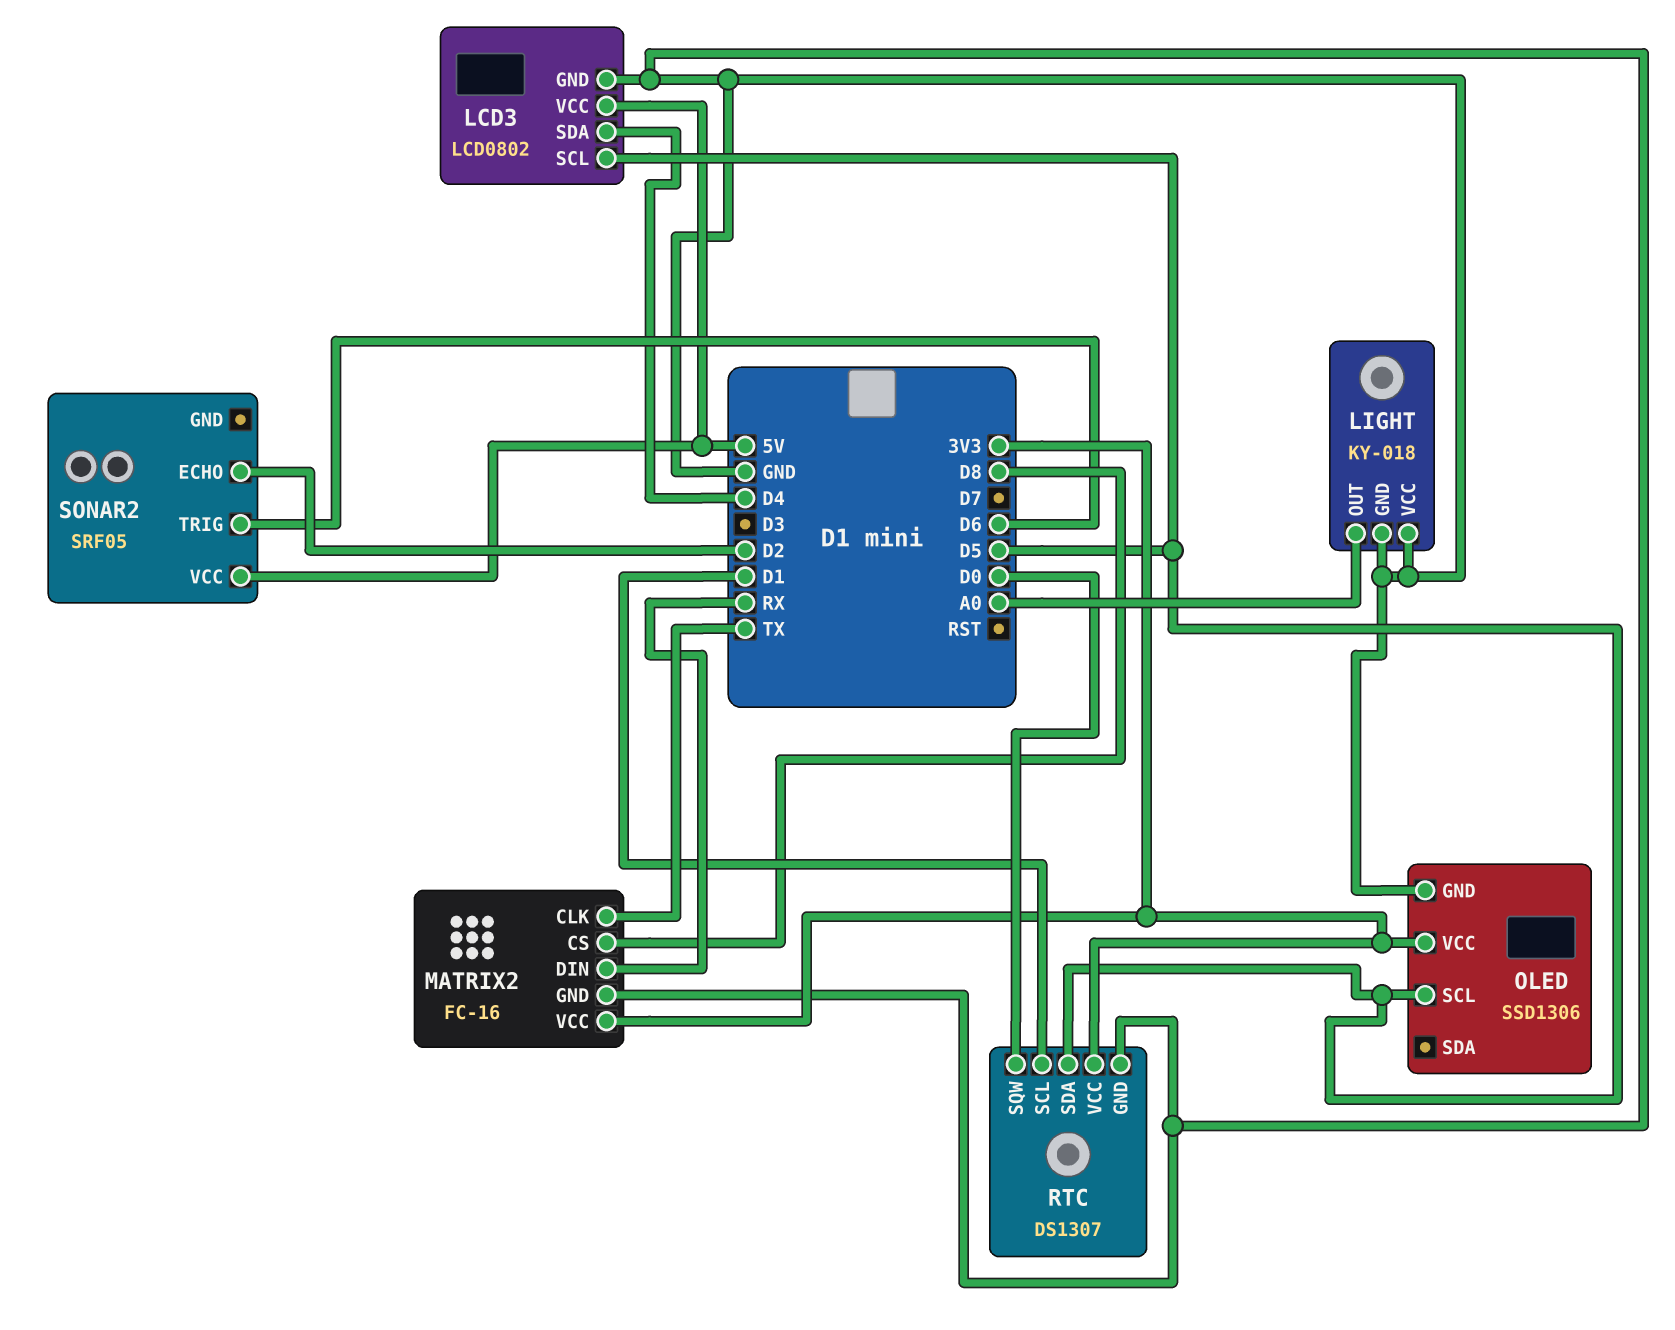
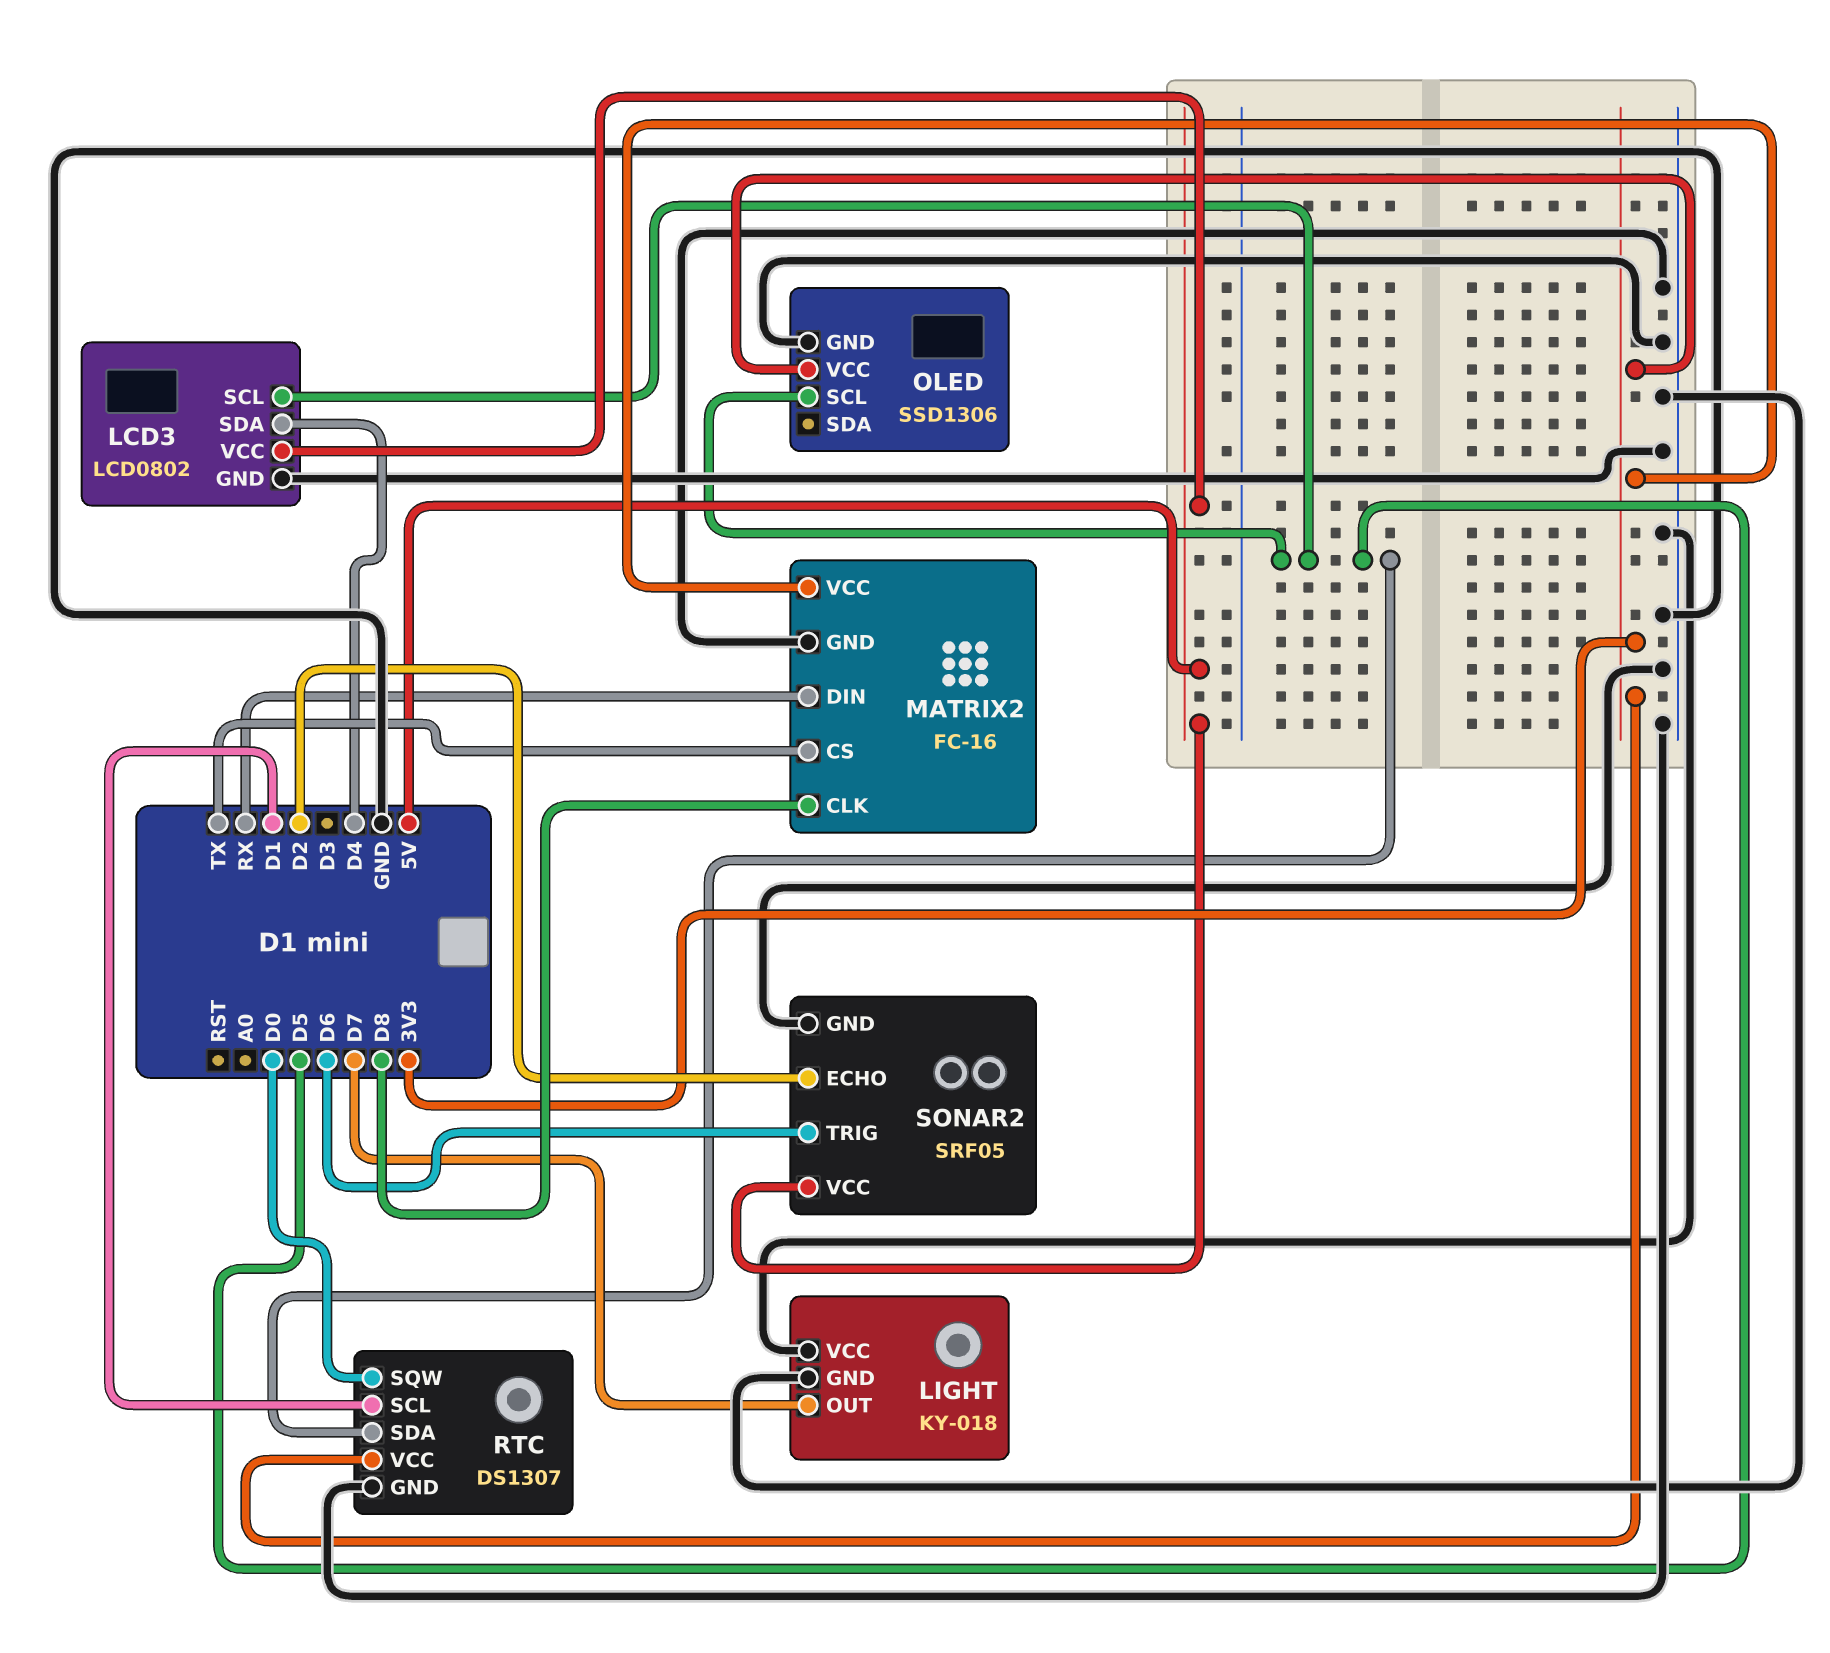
LIGHT pin OUT: A0 -> D7
MATRIX2 pin CLK: TX -> D8
MATRIX2 pin CS: D8 -> TX
SONAR2 pin GND: none -> GND

